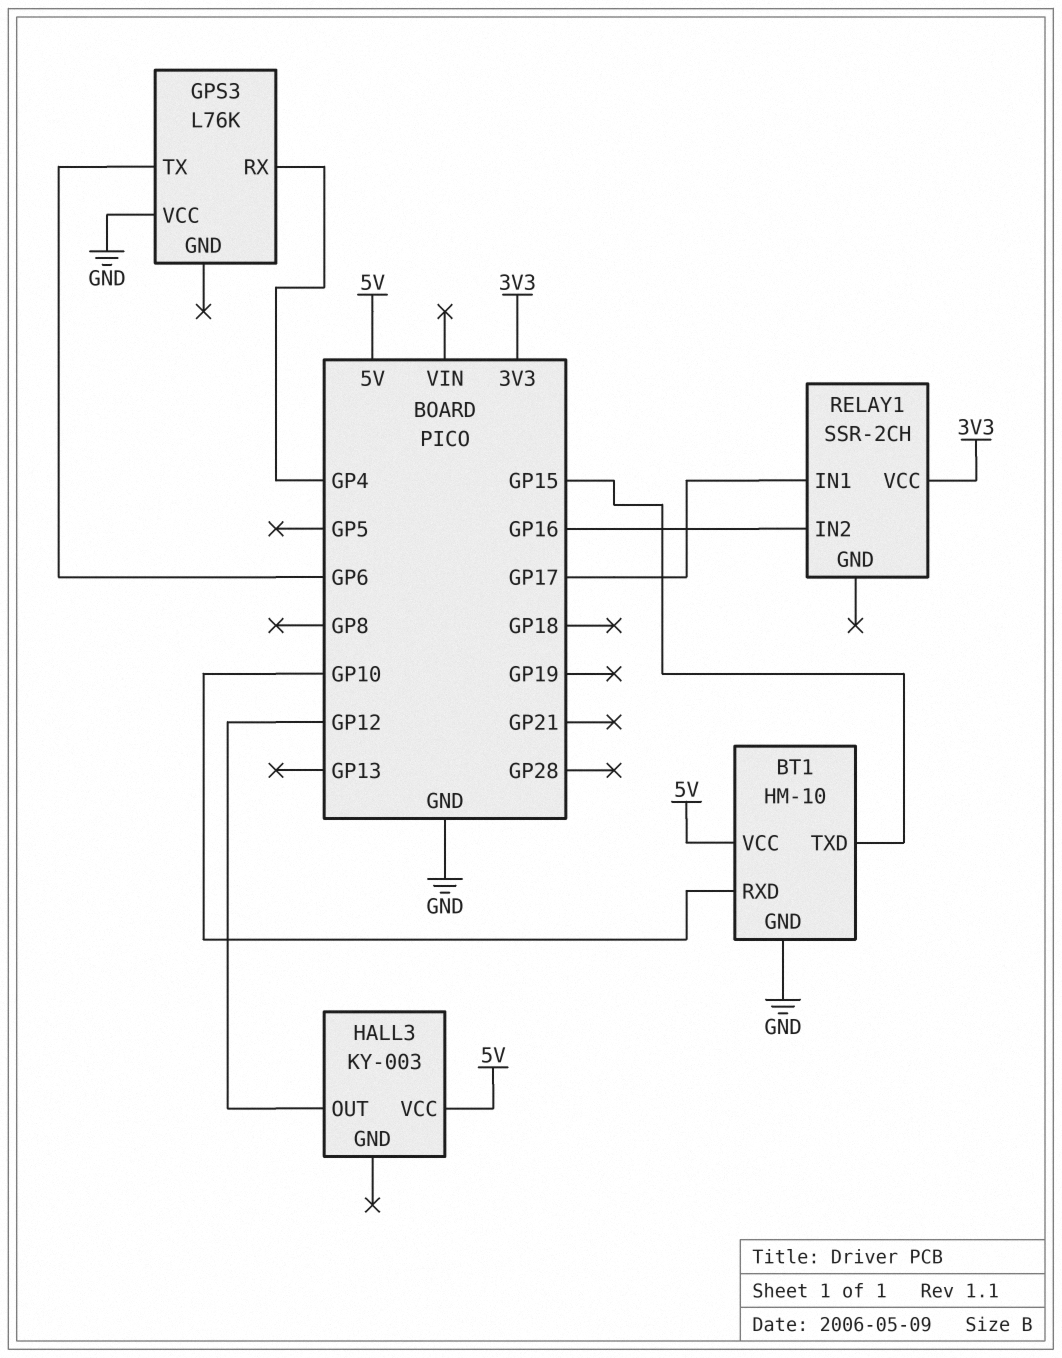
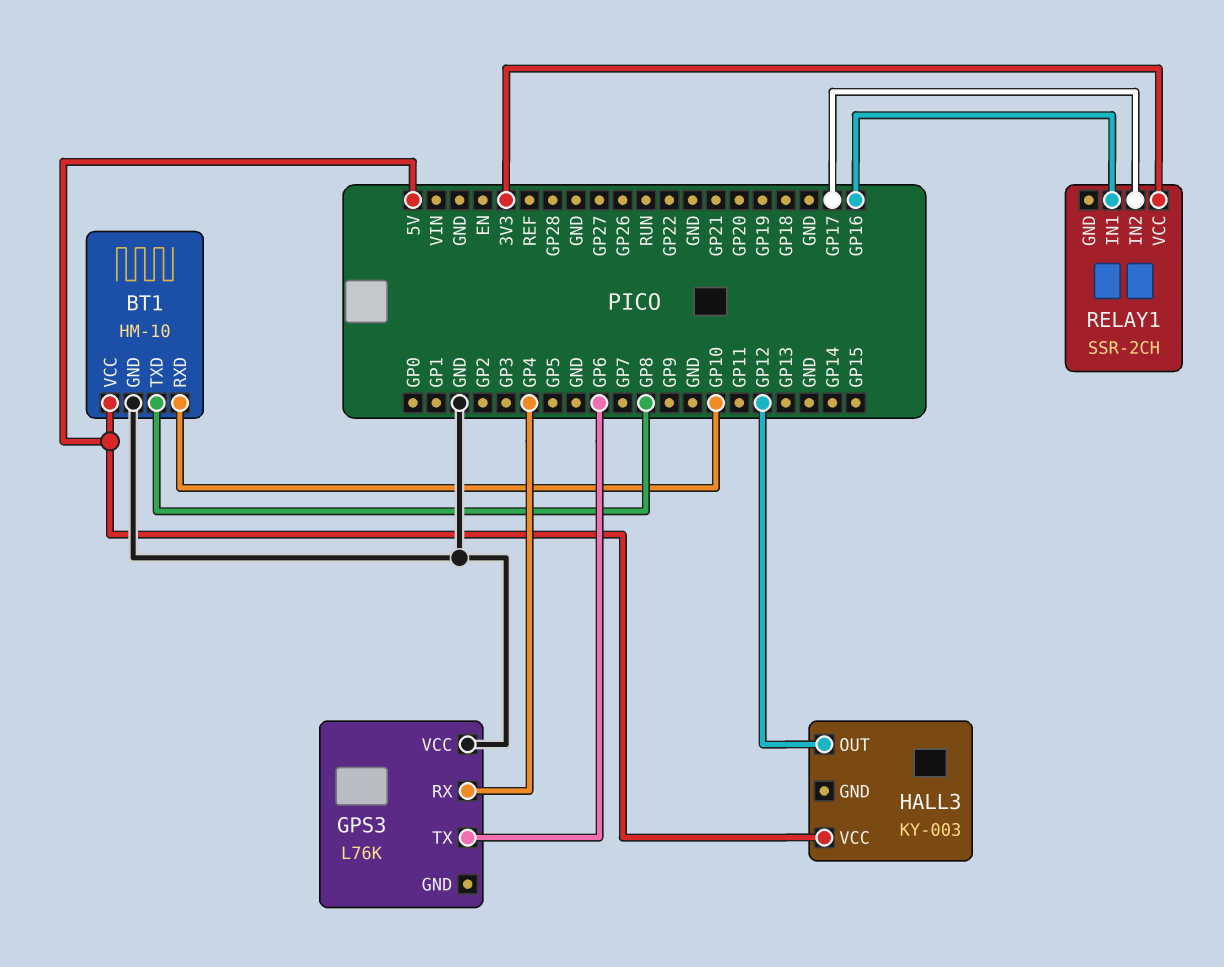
BT1 pin TXD: GP15 -> GP8
RELAY1 pin IN1: GP17 -> GP16
RELAY1 pin IN2: GP16 -> GP17

